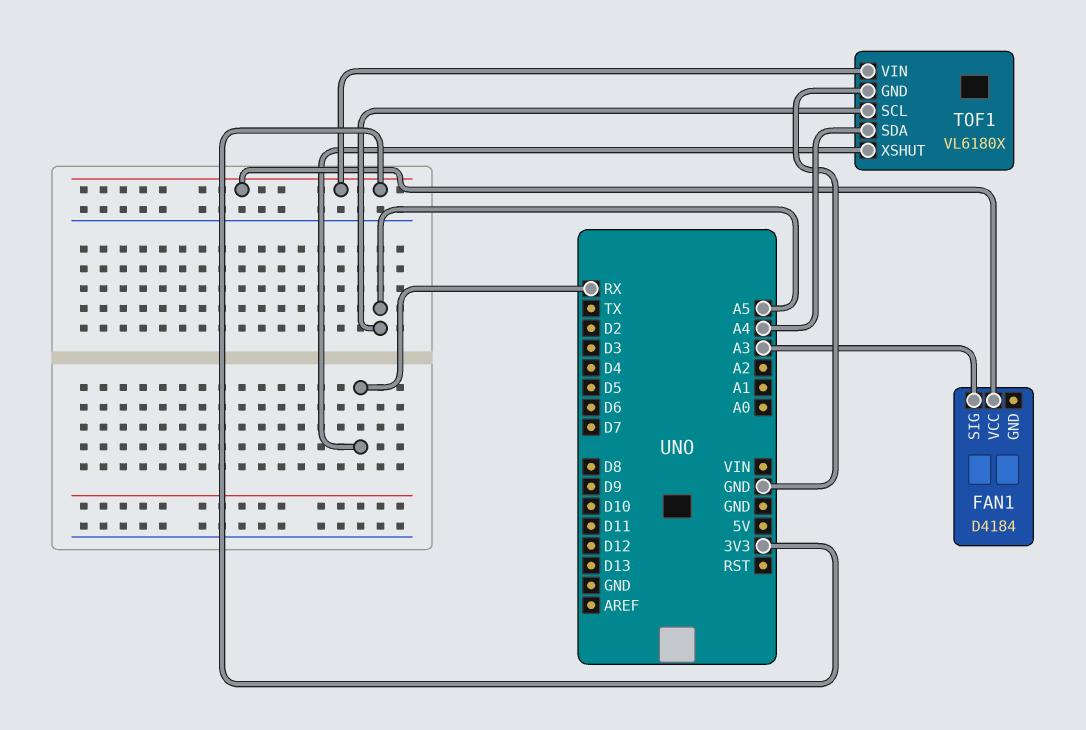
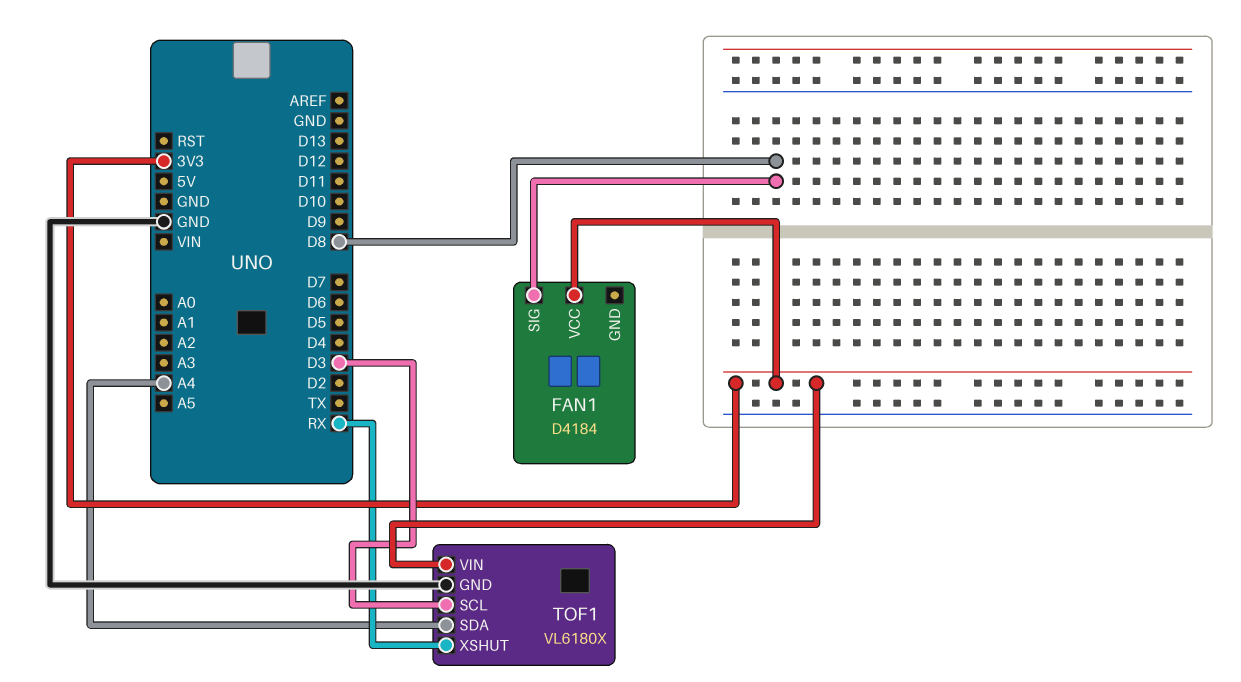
FAN1 pin SIG: A3 -> D8
TOF1 pin SCL: A5 -> D3

